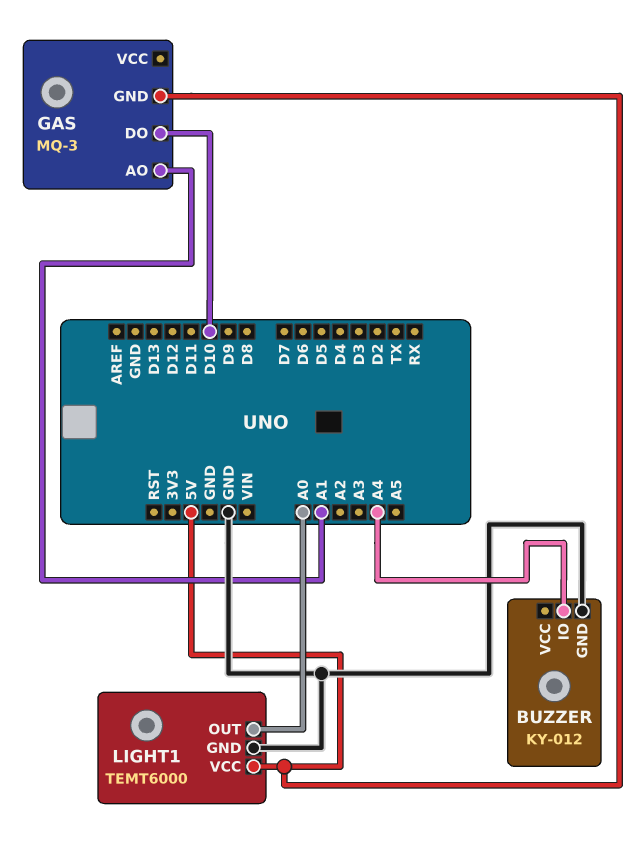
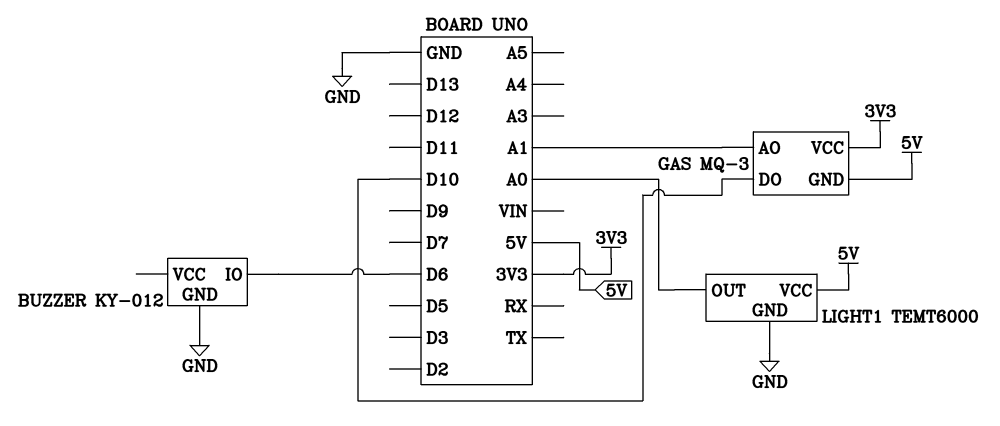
BUZZER pin IO: A4 -> D6
GAS pin VCC: none -> 3V3

